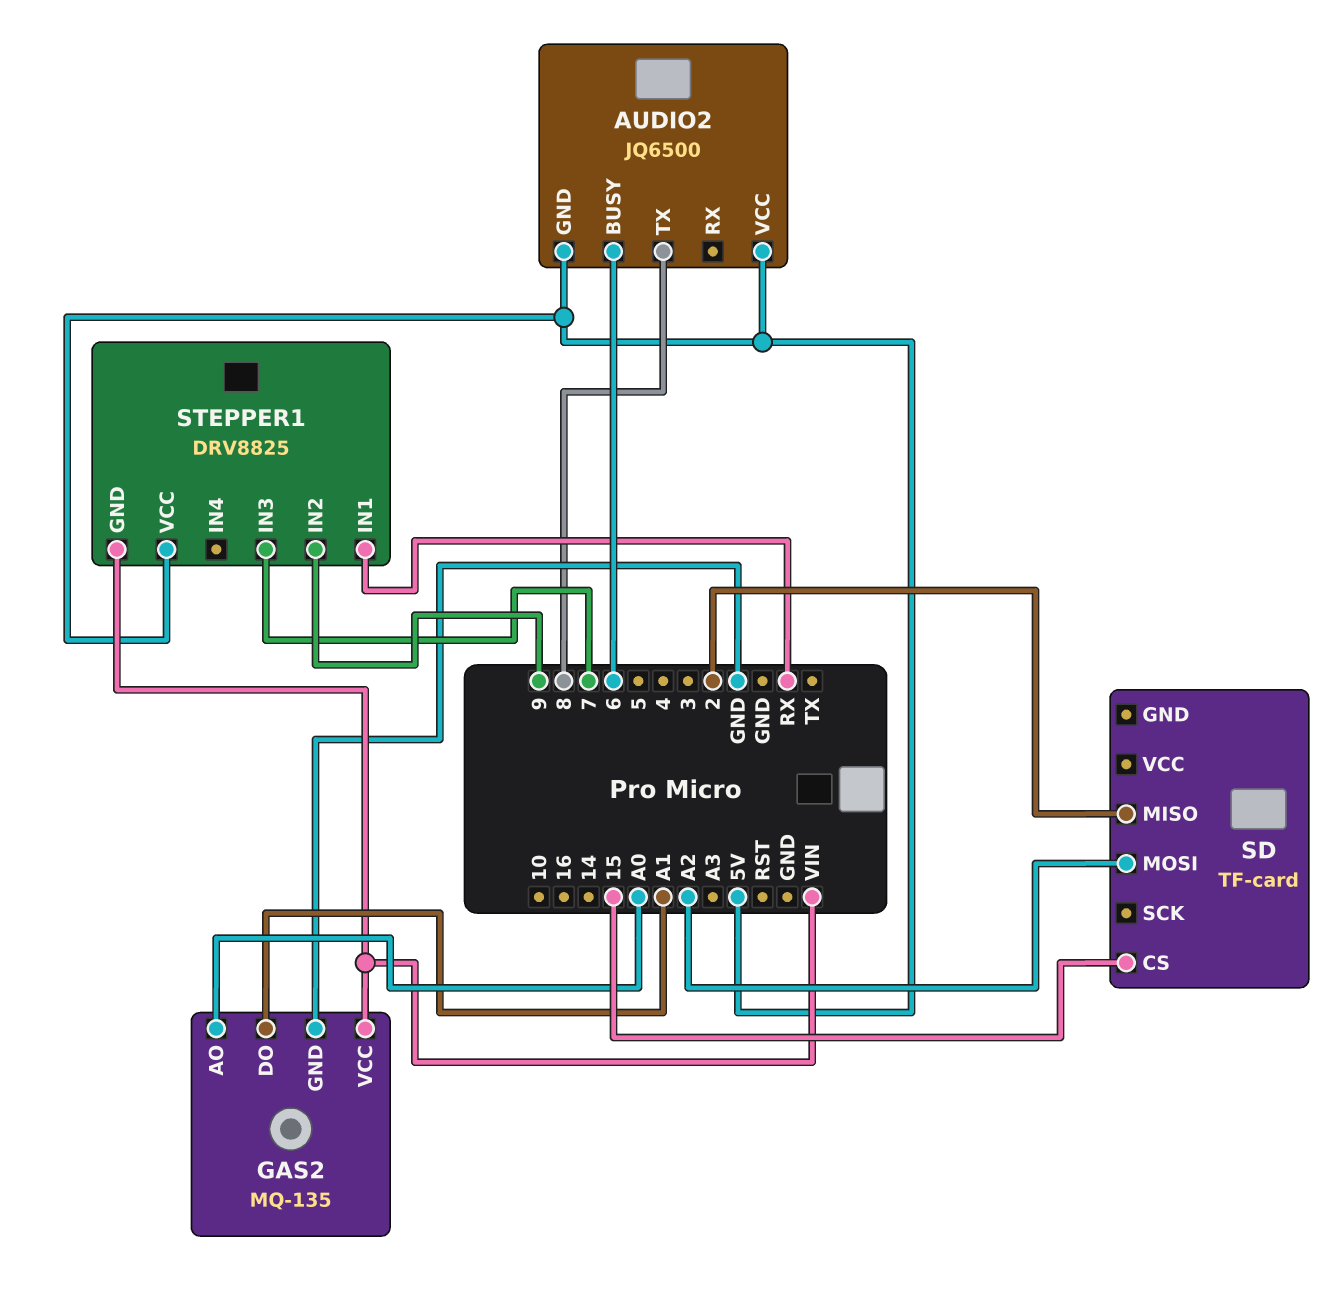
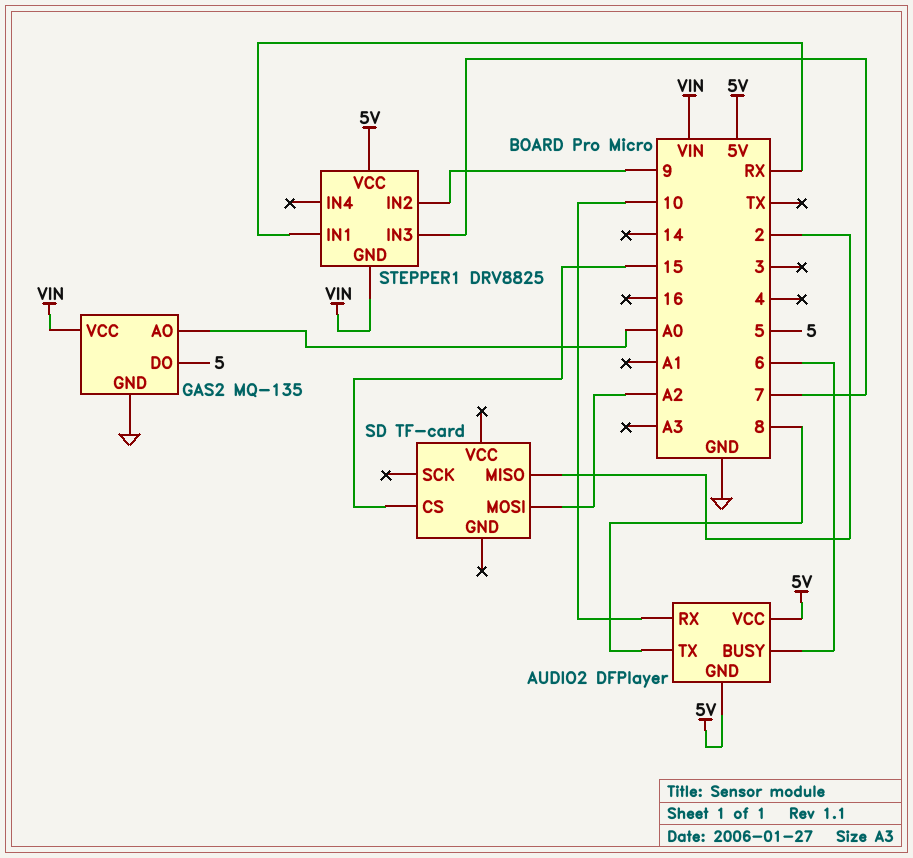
AUDIO2: JQ6500 -> DFPlayer
AUDIO2 pin RX: none -> 10
GAS2 pin DO: A1 -> 5

